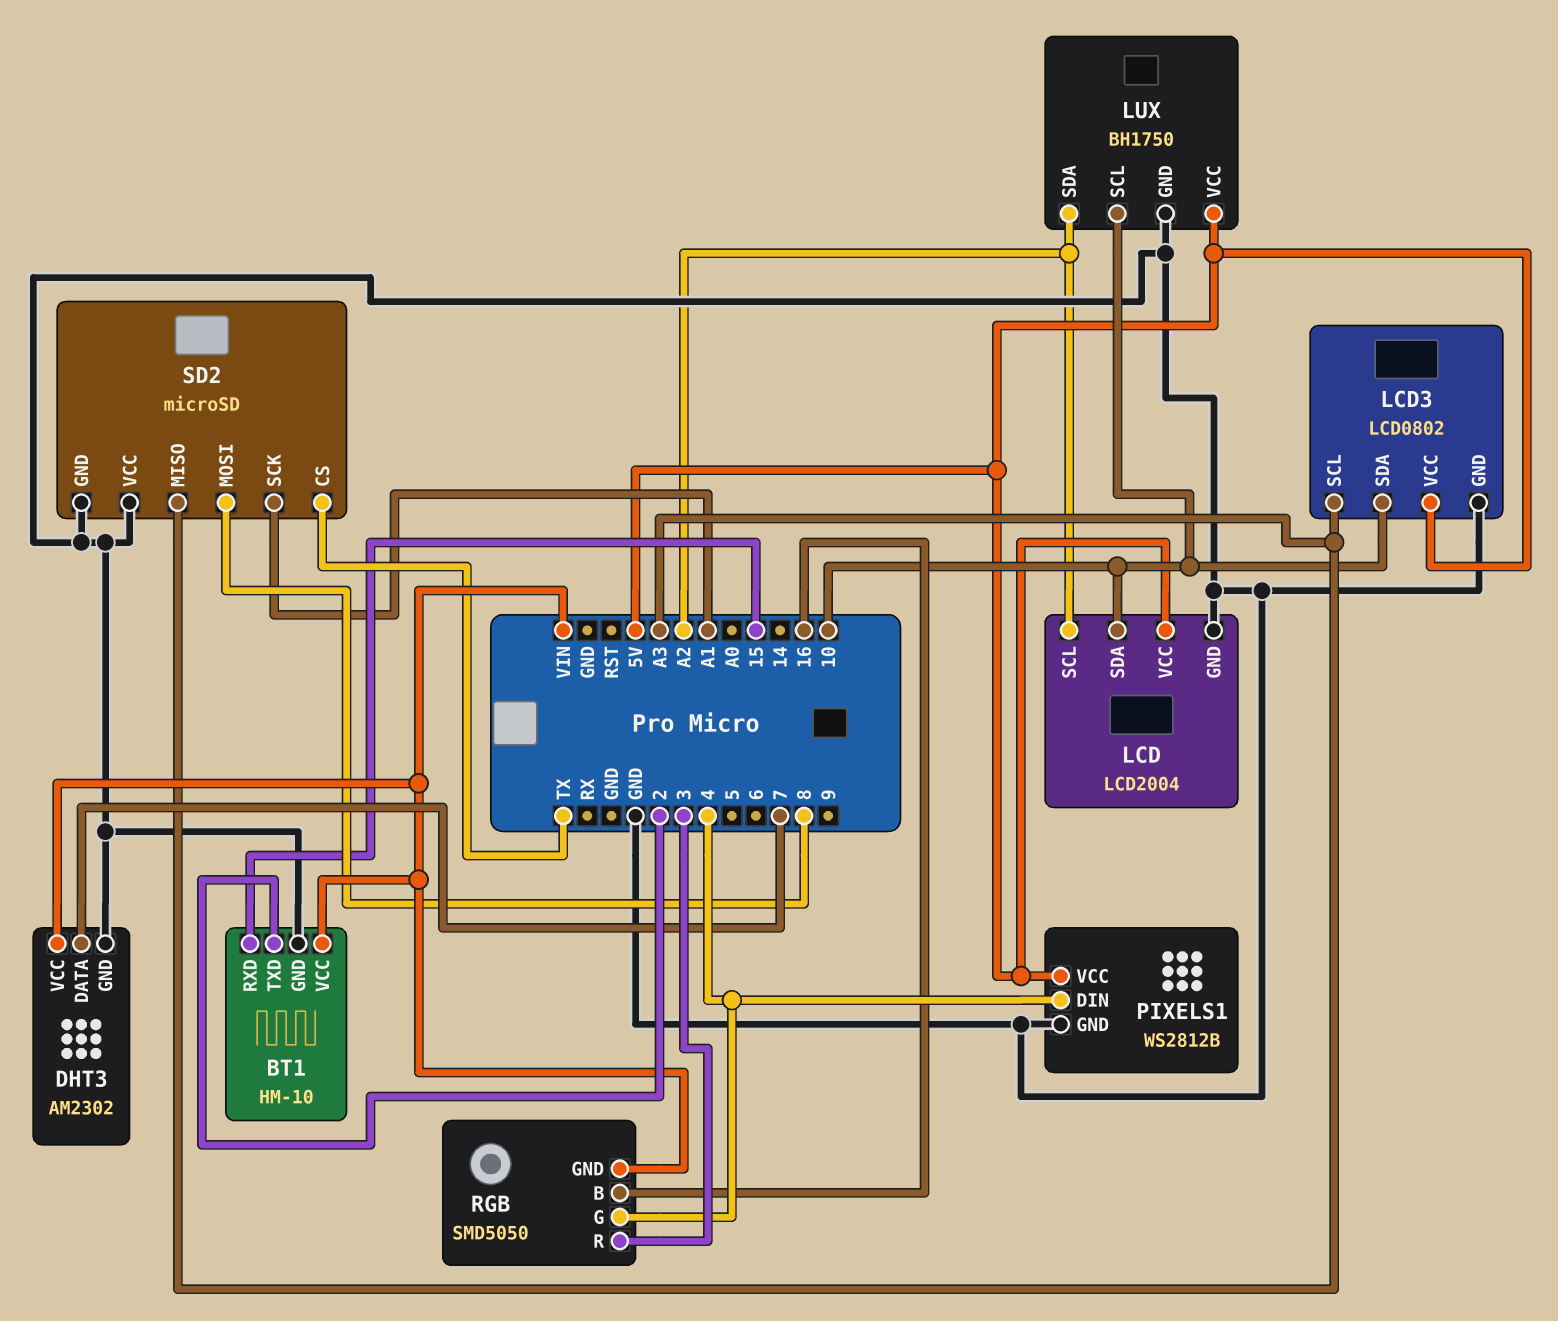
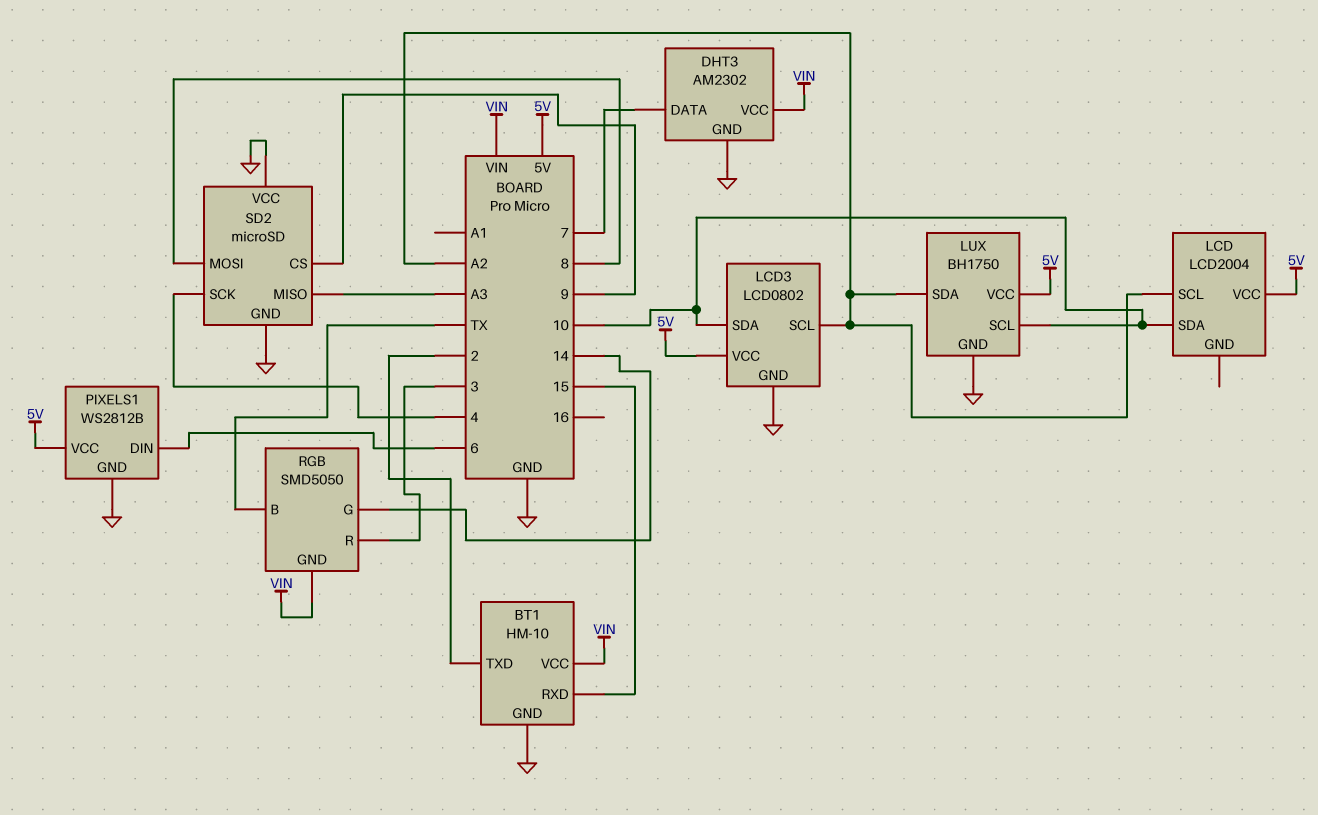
LCD pin GND: GND -> none
LCD3 pin SCL: A3 -> A2
PIXELS1 pin DIN: 4 -> 6
RGB pin B: 16 -> TX
RGB pin G: 4 -> 14
SD2 pin CS: TX -> 9
SD2 pin SCK: A1 -> 4

